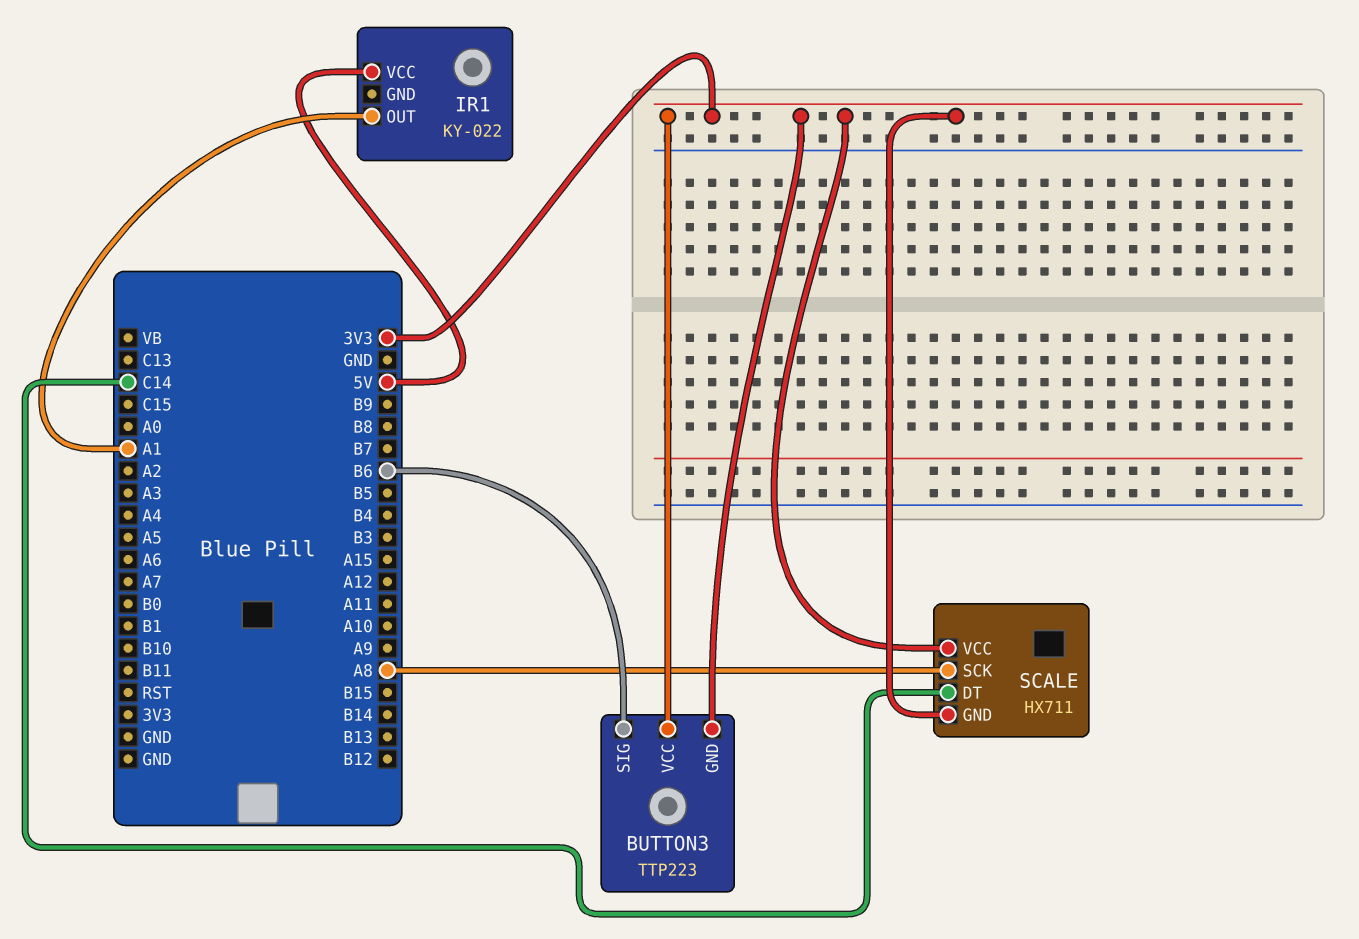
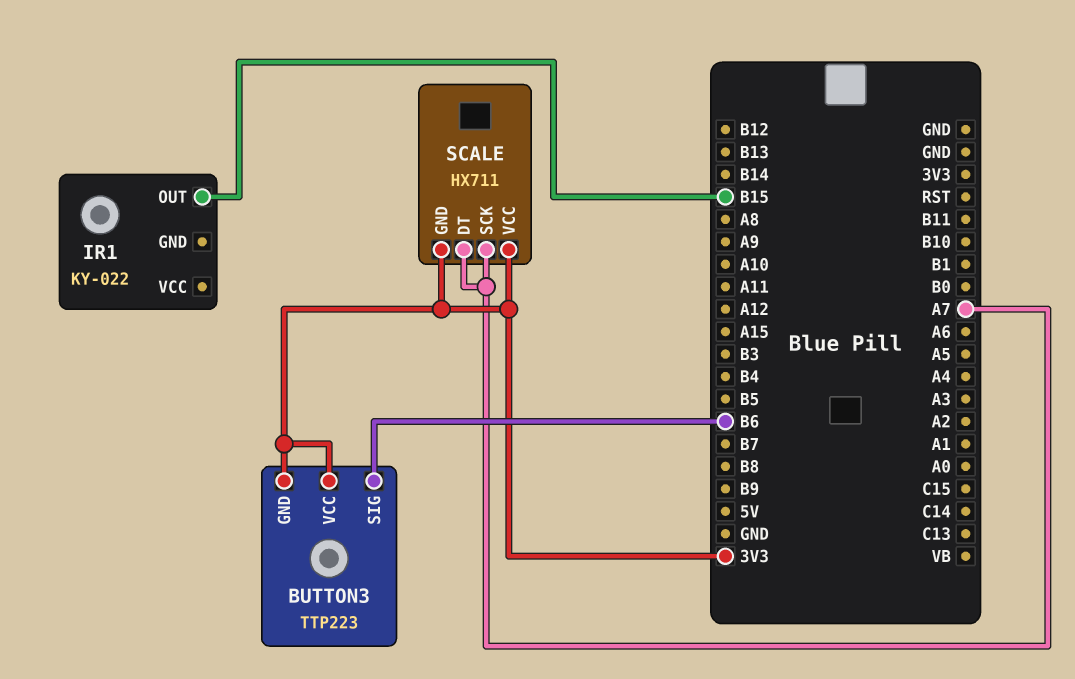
IR1 pin OUT: A1 -> B15
IR1 pin VCC: 5V -> none
SCALE pin DT: C14 -> A7
SCALE pin SCK: A8 -> A7

